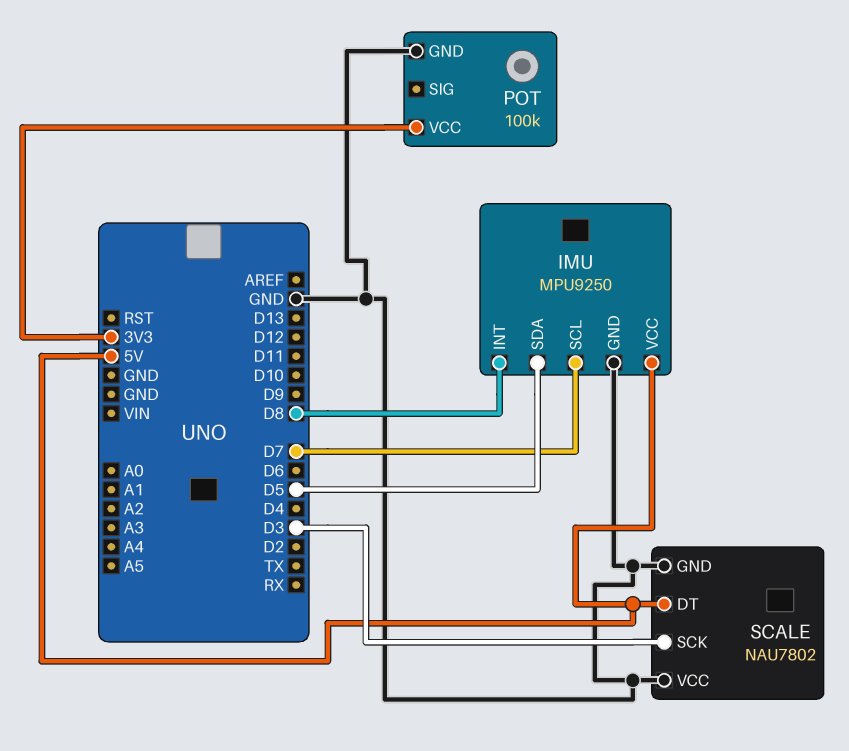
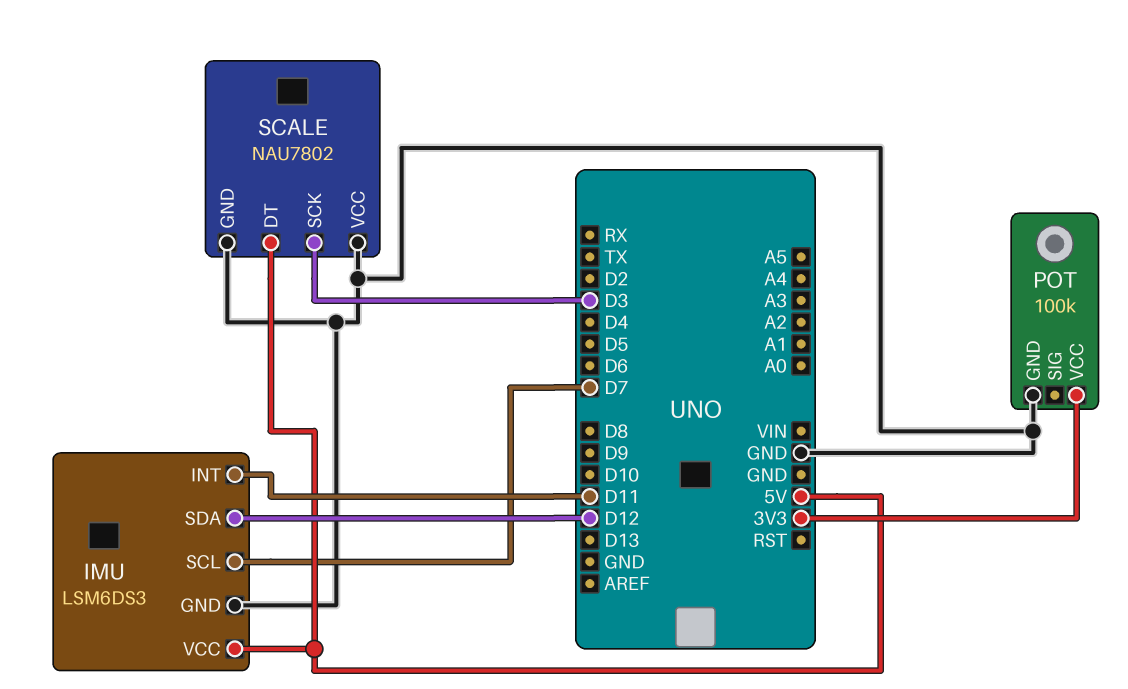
IMU: MPU9250 -> LSM6DS3
IMU pin INT: D8 -> D11
IMU pin SDA: D5 -> D12

